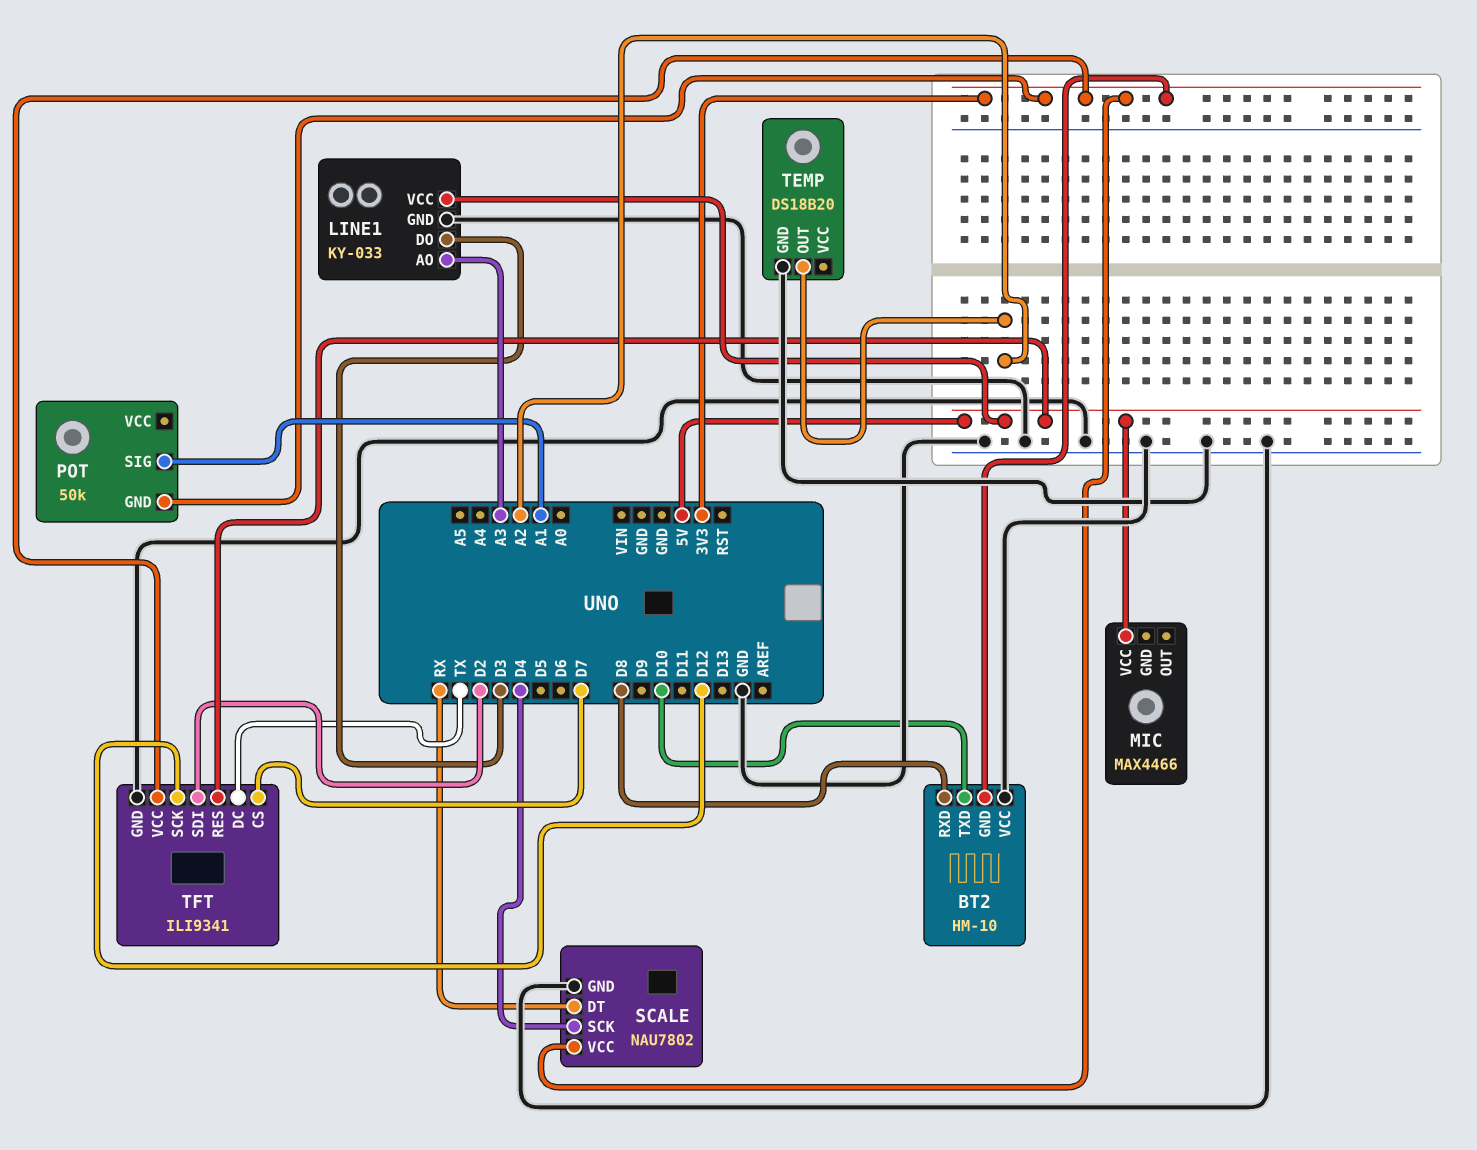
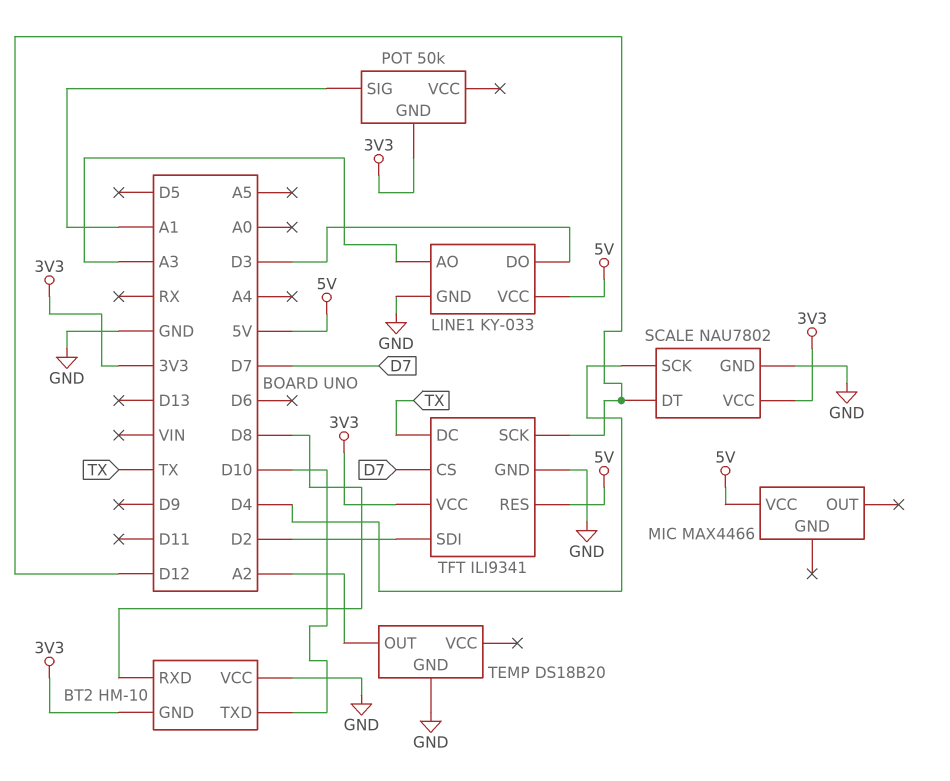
SCALE pin DT: RX -> D12

